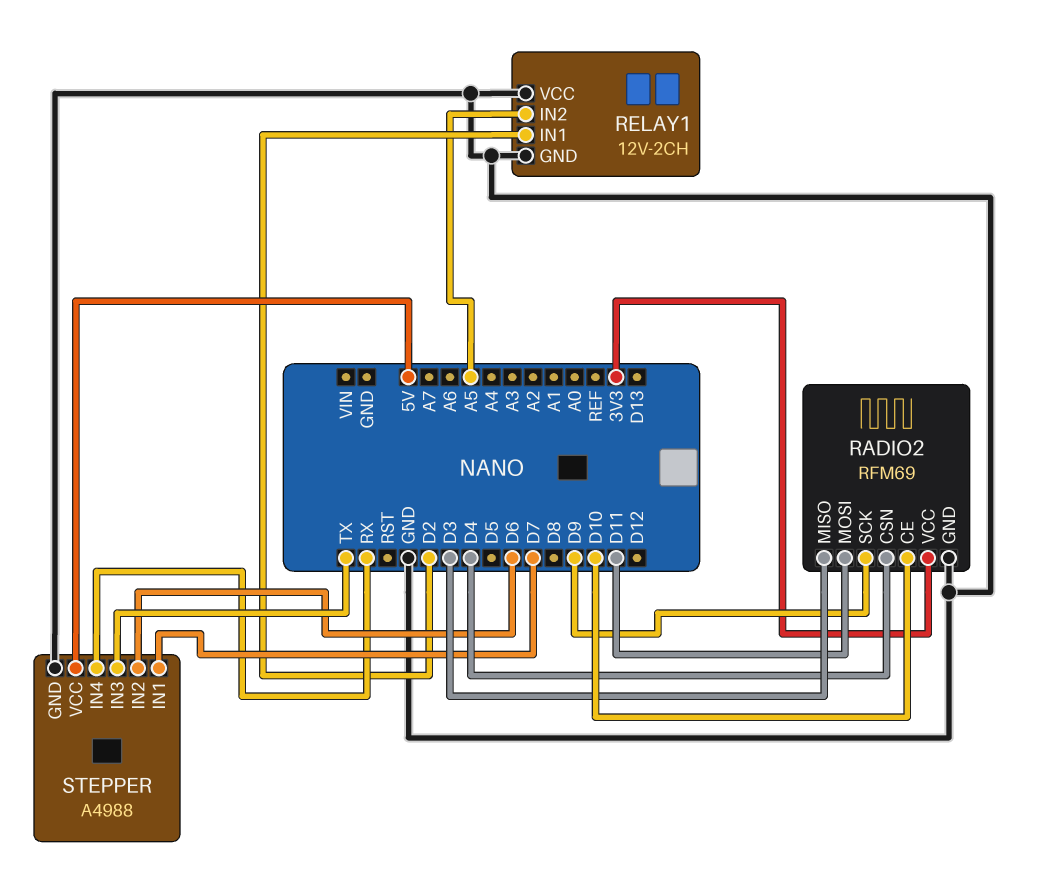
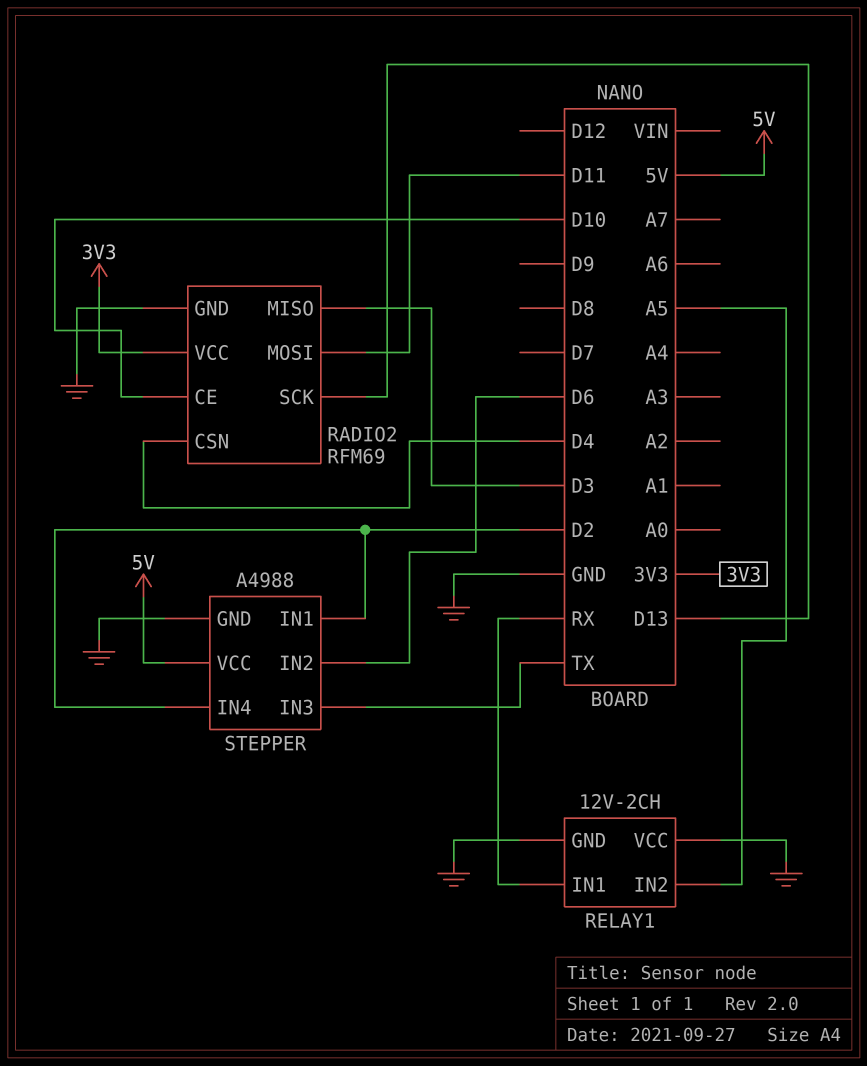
RADIO2 pin SCK: D9 -> D13
RELAY1 pin IN1: D2 -> RX
STEPPER pin IN1: D7 -> D2
STEPPER pin IN4: RX -> D2

